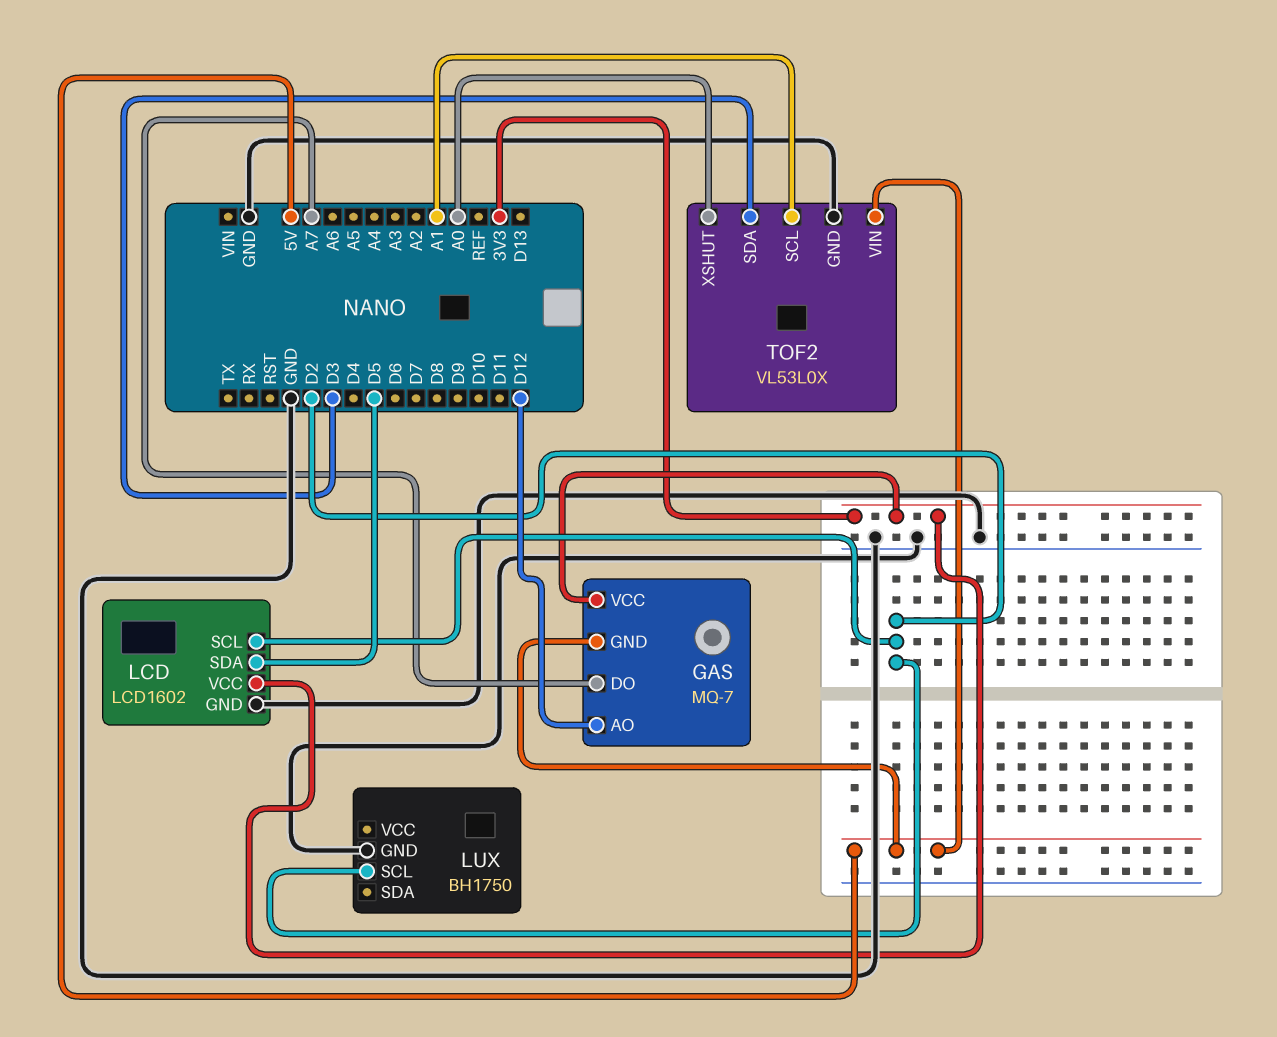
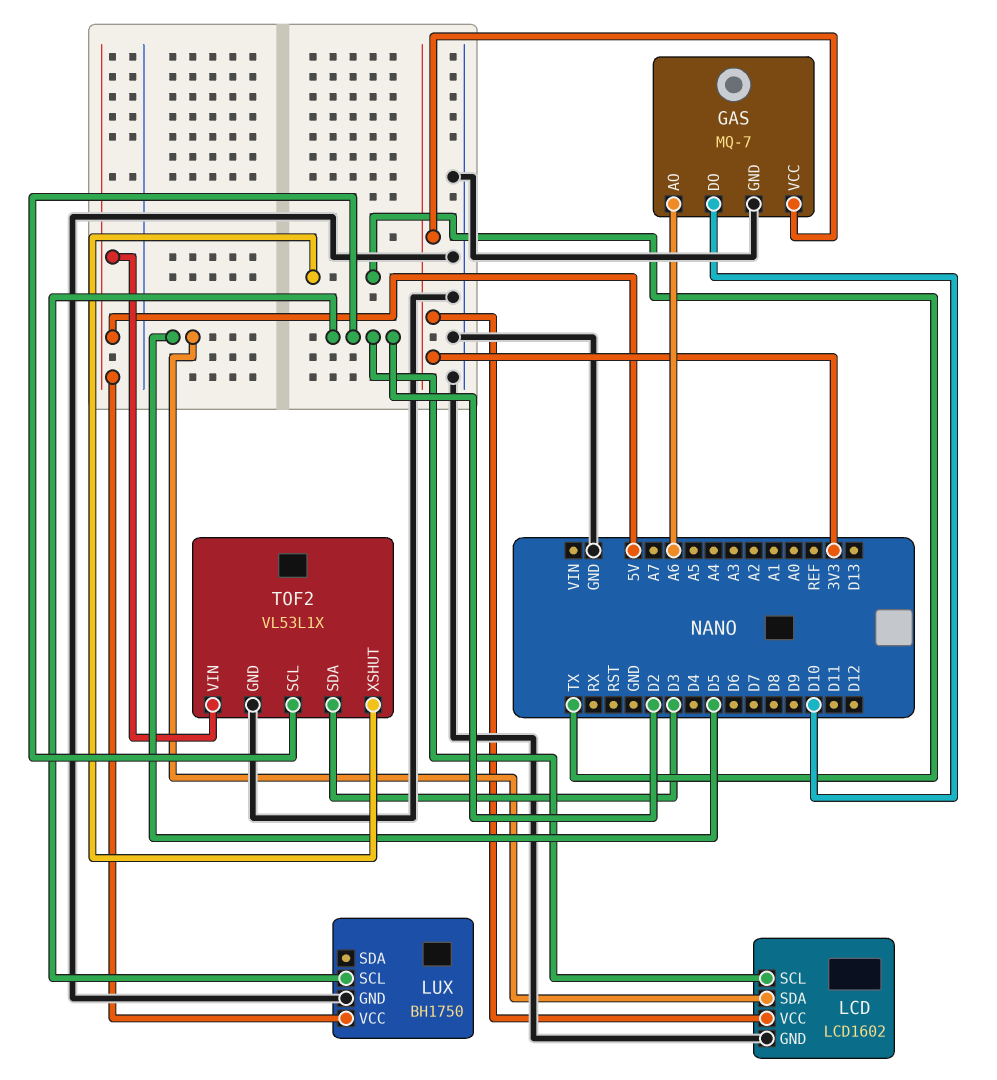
GAS pin AO: D12 -> A6
GAS pin DO: A7 -> D10
GAS pin GND: 5V -> GND
LUX pin VCC: none -> 5V
TOF2: VL53L0X -> VL53L1X
TOF2 pin SCL: A1 -> D2
TOF2 pin XSHUT: A0 -> TX

